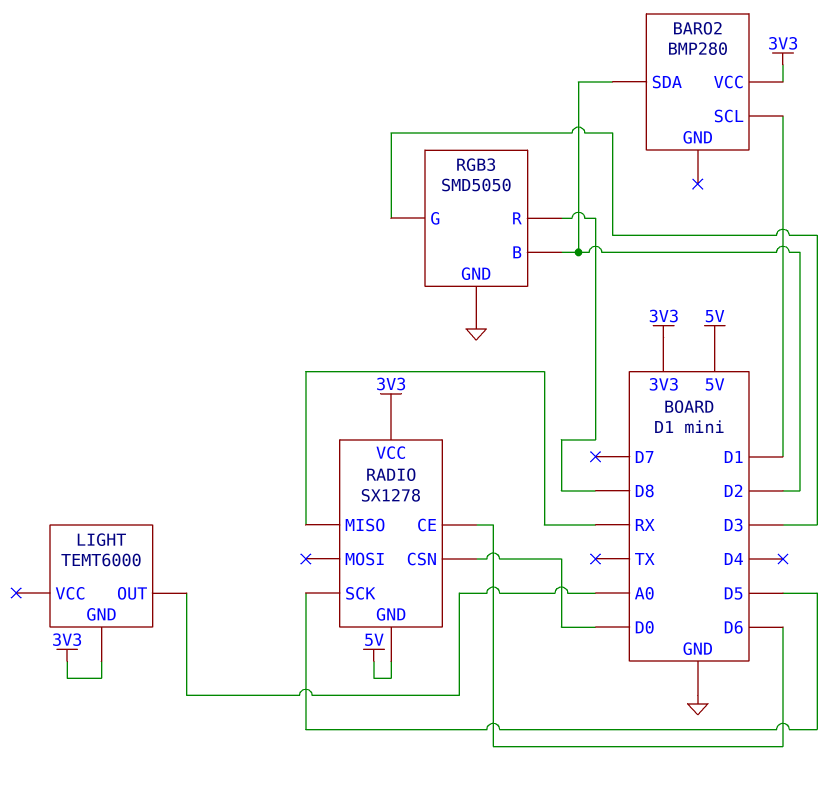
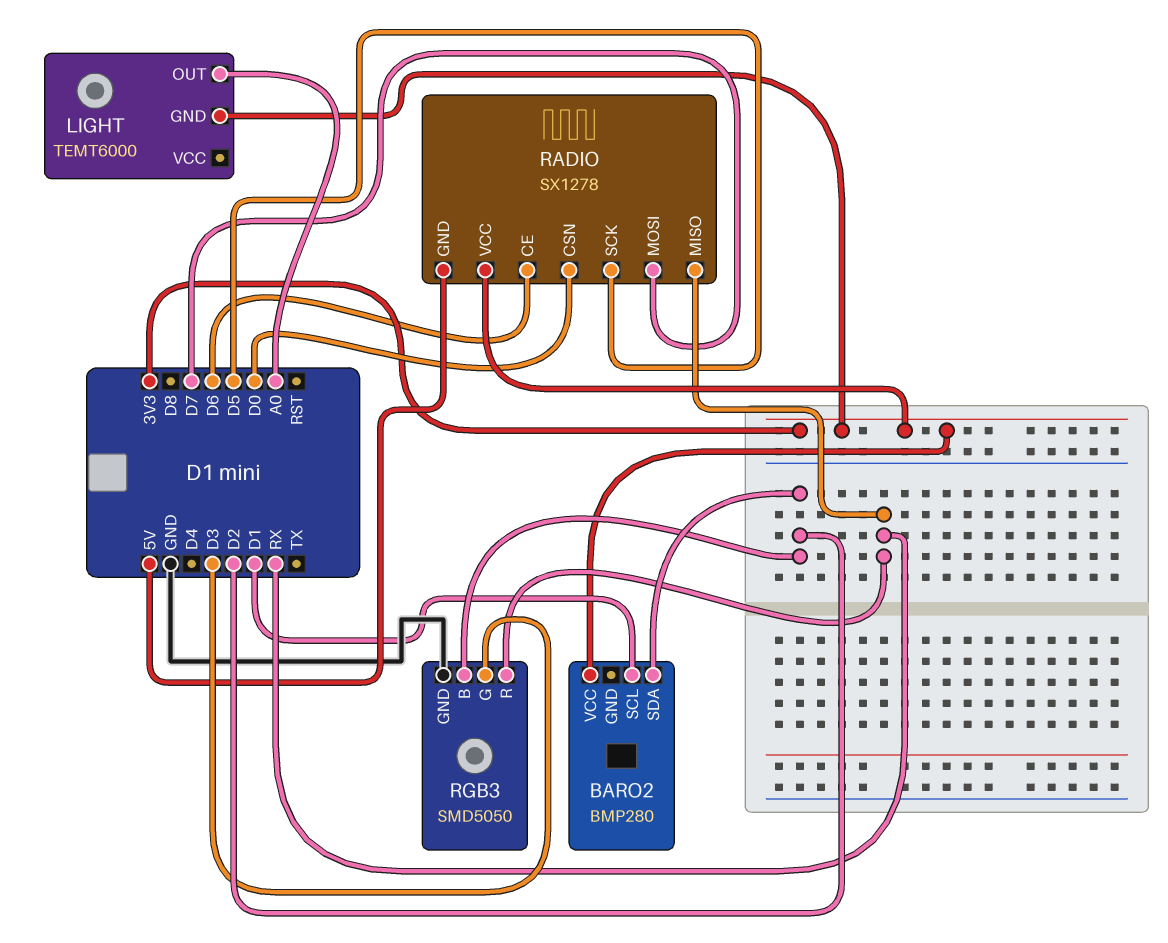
RADIO pin MOSI: none -> D7
RGB3 pin R: D8 -> RX

